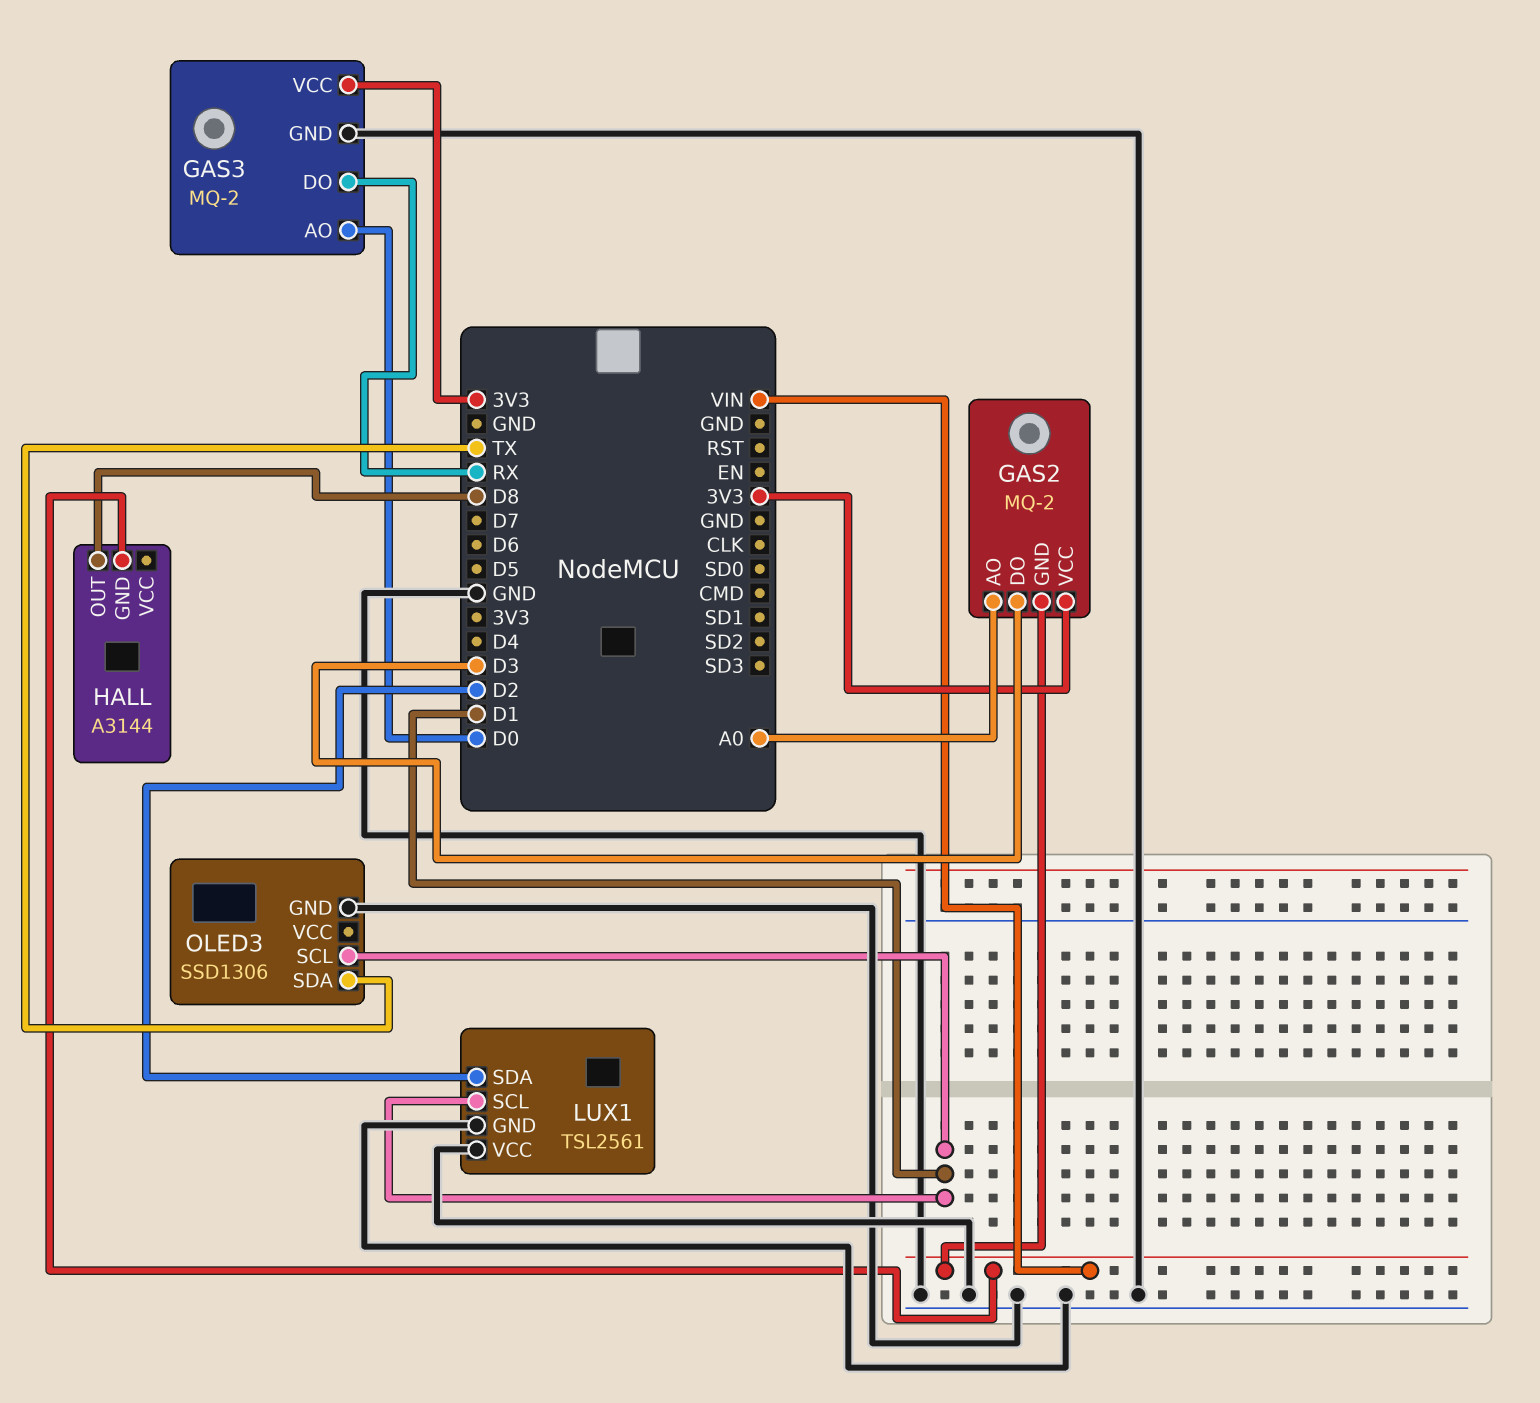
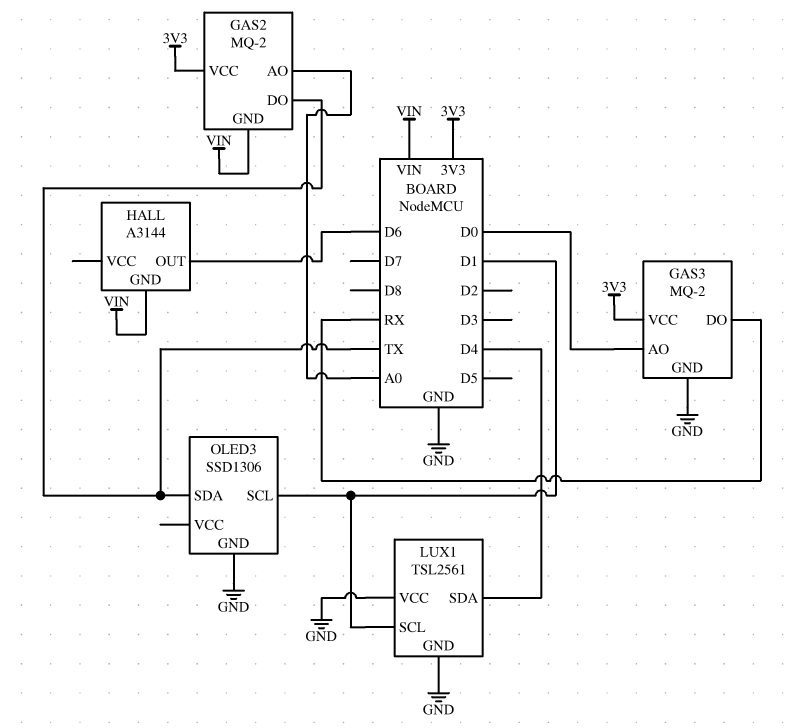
GAS2 pin DO: D3 -> TX
HALL pin OUT: D8 -> D6
LUX1 pin SDA: D2 -> D4

